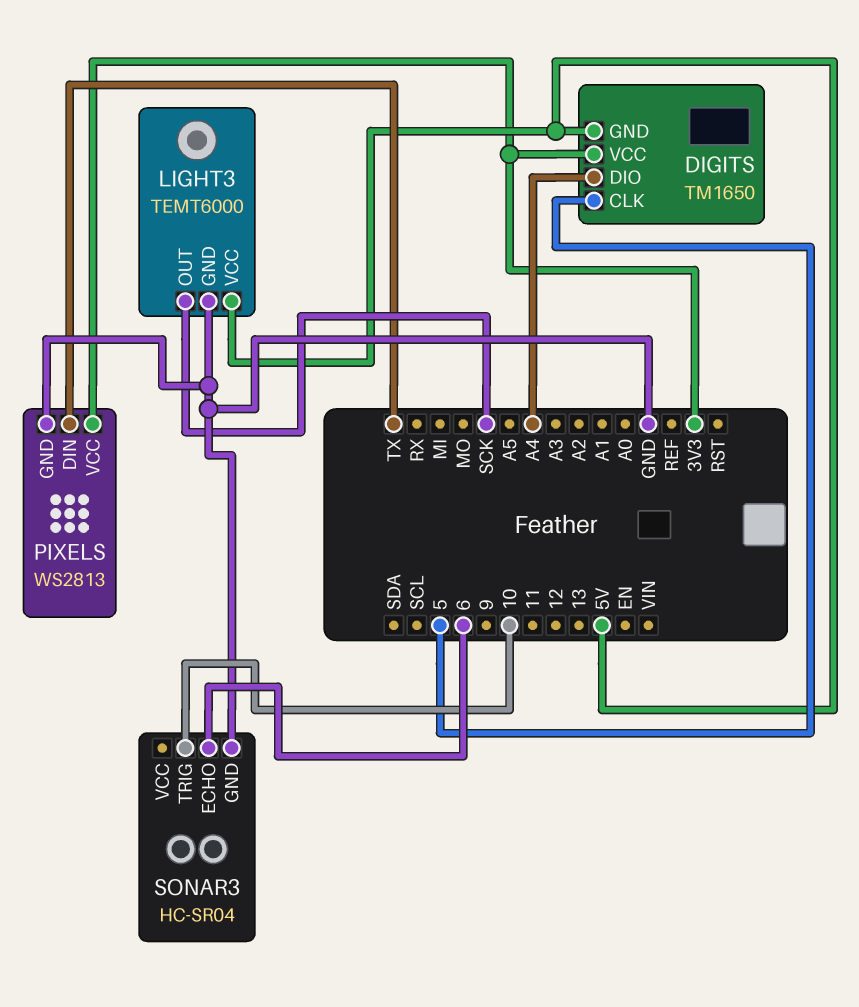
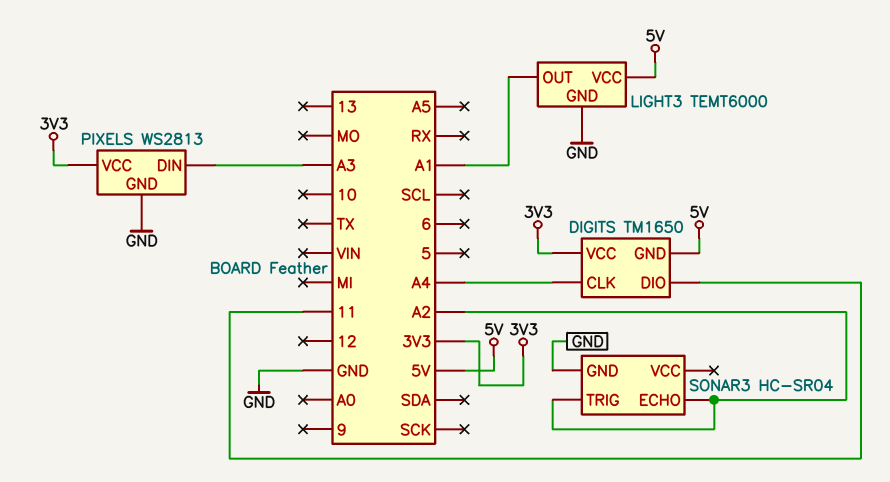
DIGITS pin CLK: 5 -> A4
DIGITS pin DIO: A4 -> 11
LIGHT3 pin OUT: SCK -> A1
PIXELS pin DIN: TX -> A3
SONAR3 pin ECHO: 6 -> A2
SONAR3 pin TRIG: 10 -> A2

